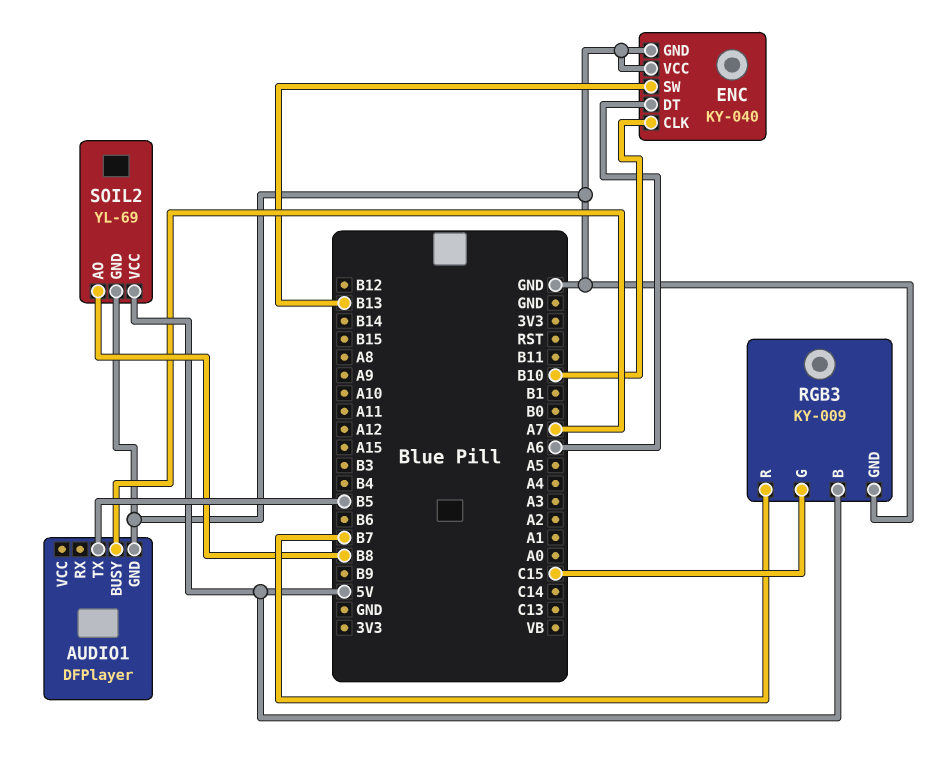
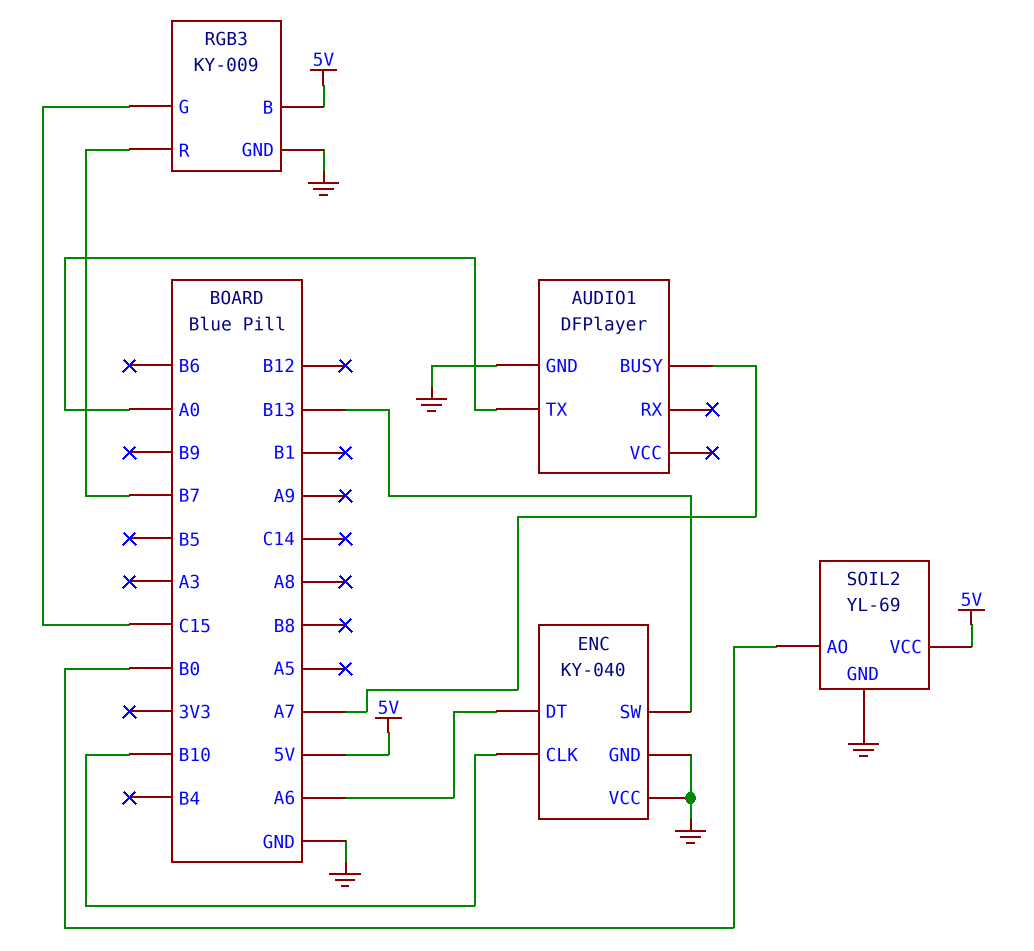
AUDIO1 pin TX: B5 -> A0
SOIL2 pin AO: B8 -> B0

